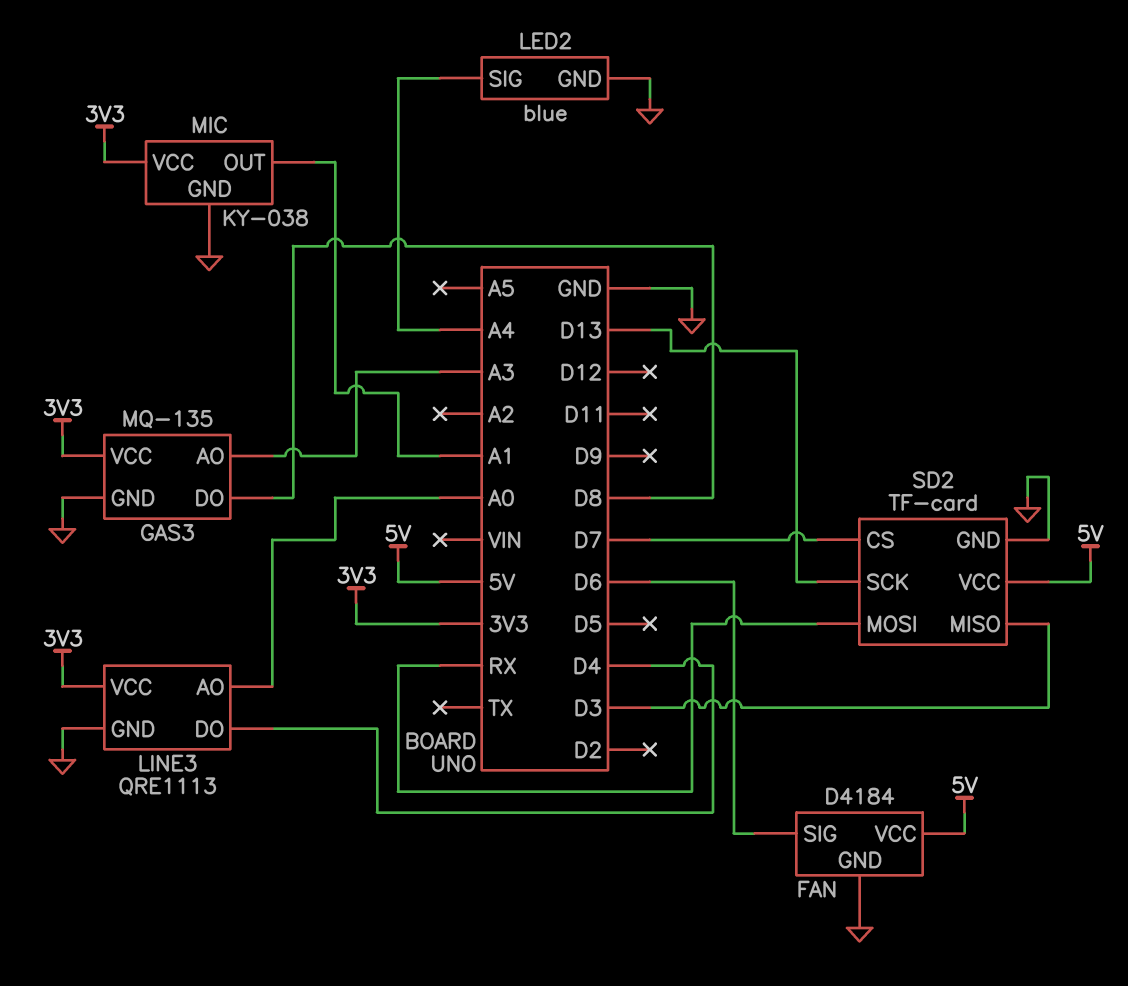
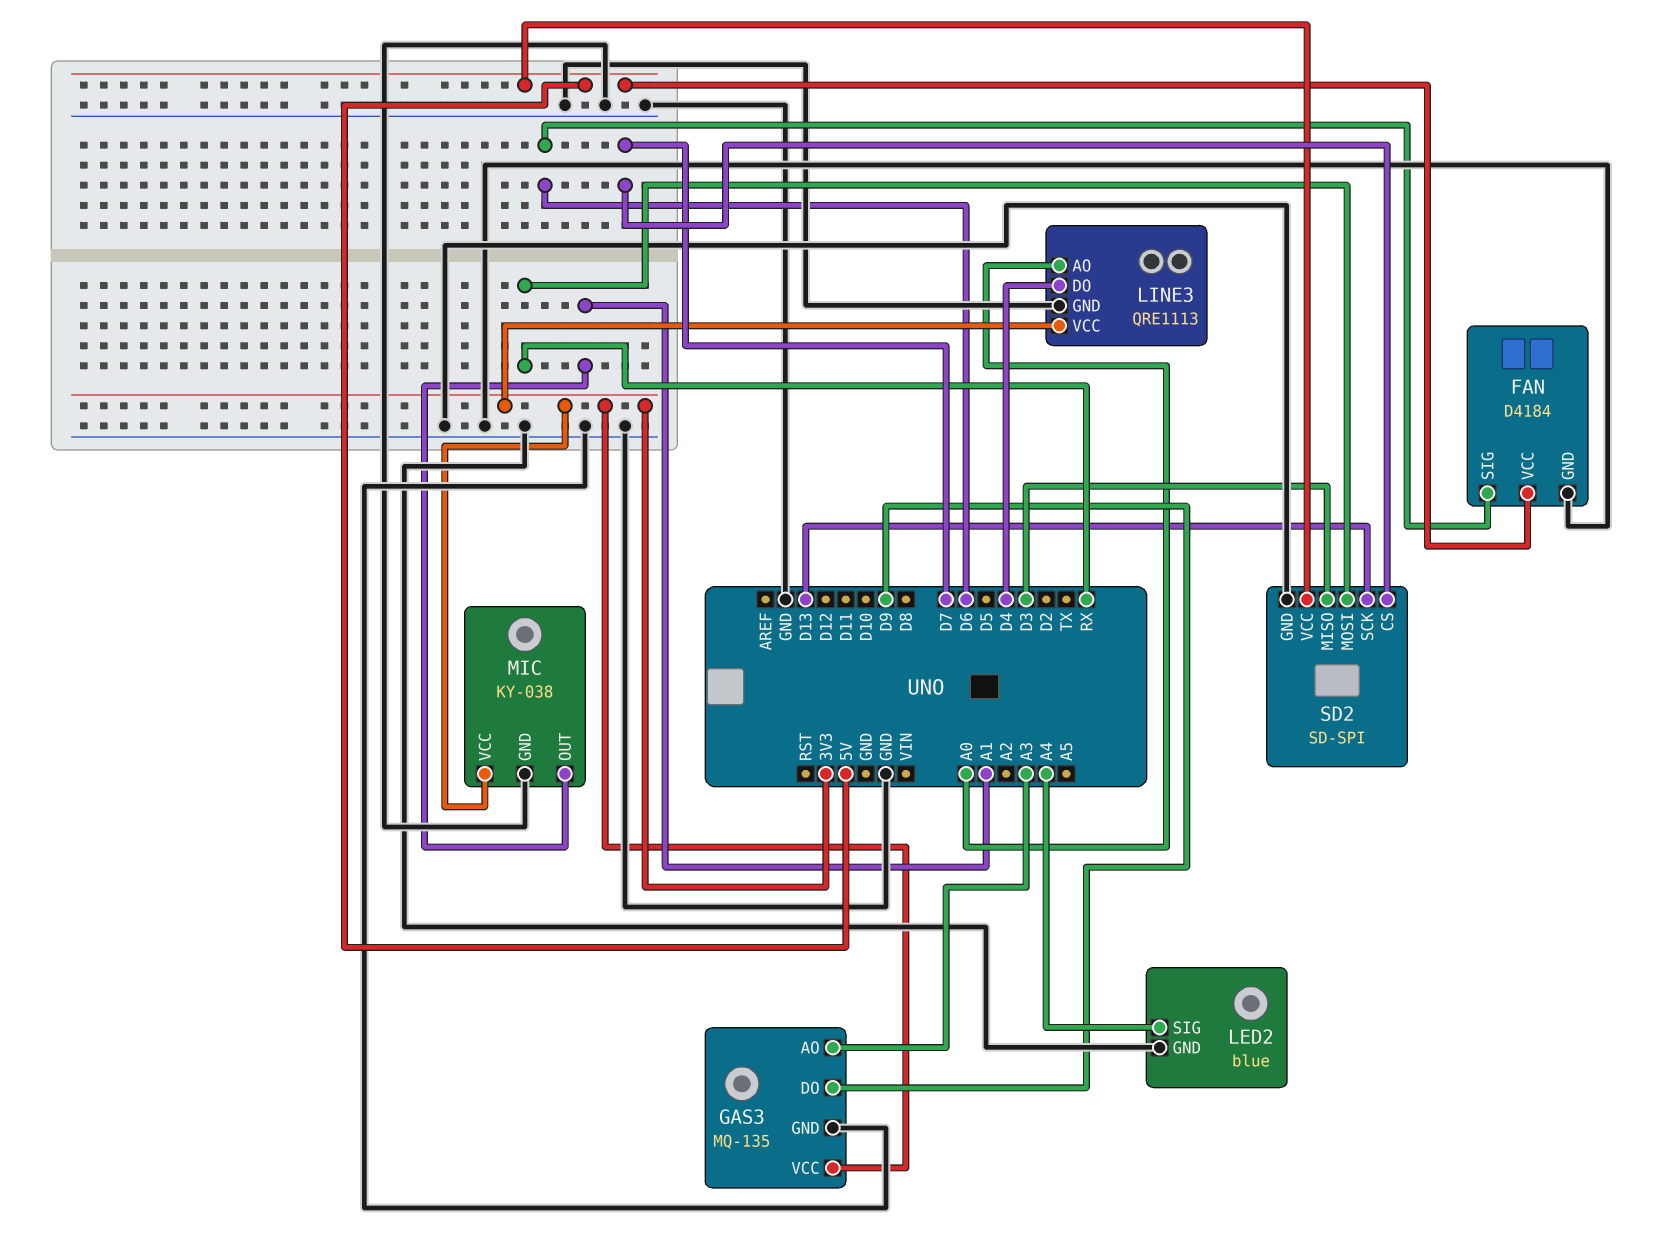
GAS3 pin DO: D8 -> D9
SD2: TF-card -> SD-SPI

